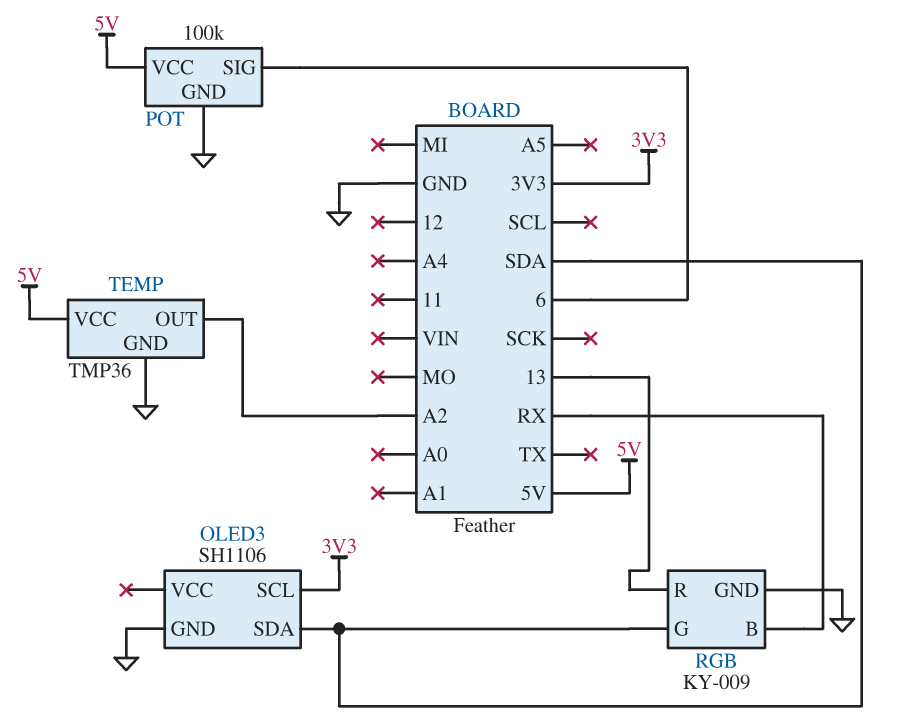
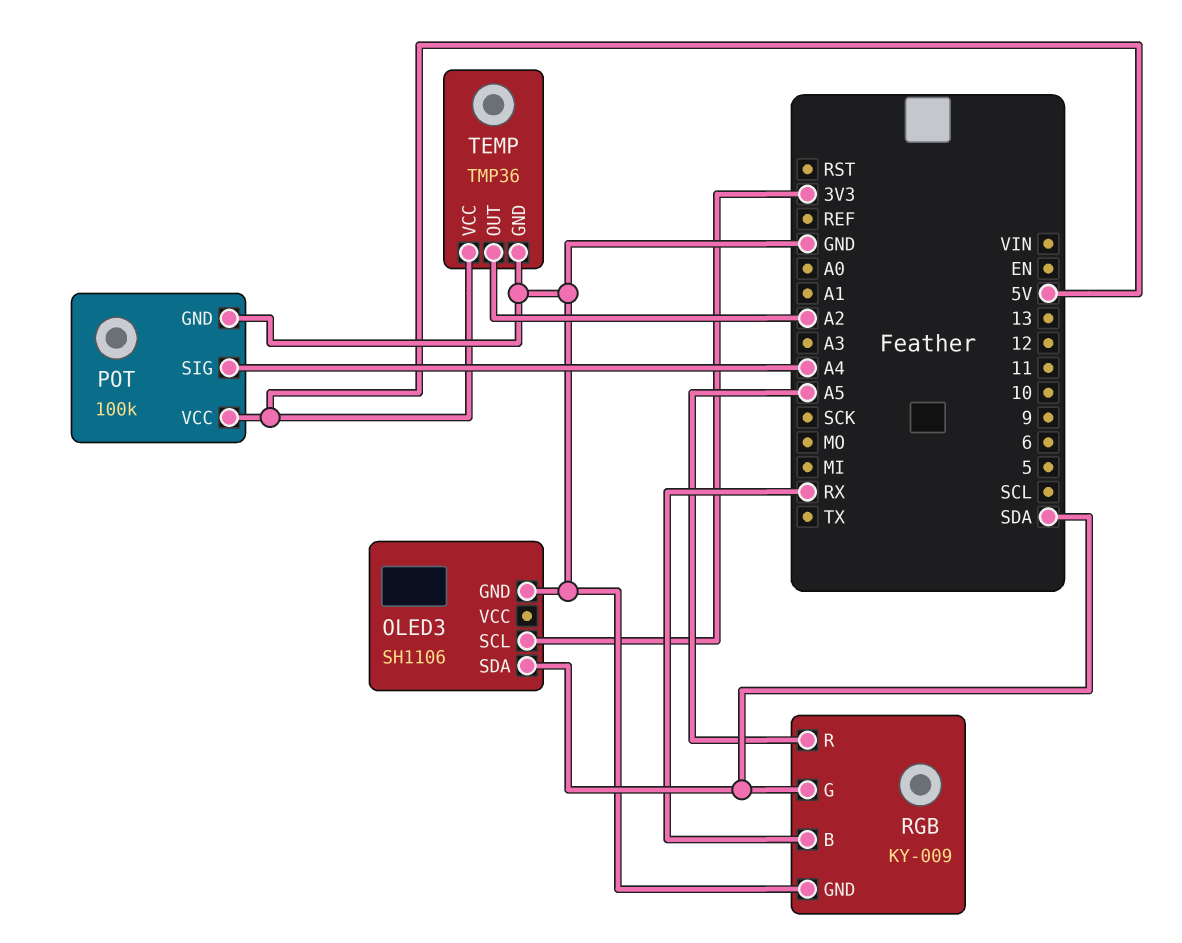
POT pin SIG: 6 -> A4
RGB pin R: 13 -> A5

